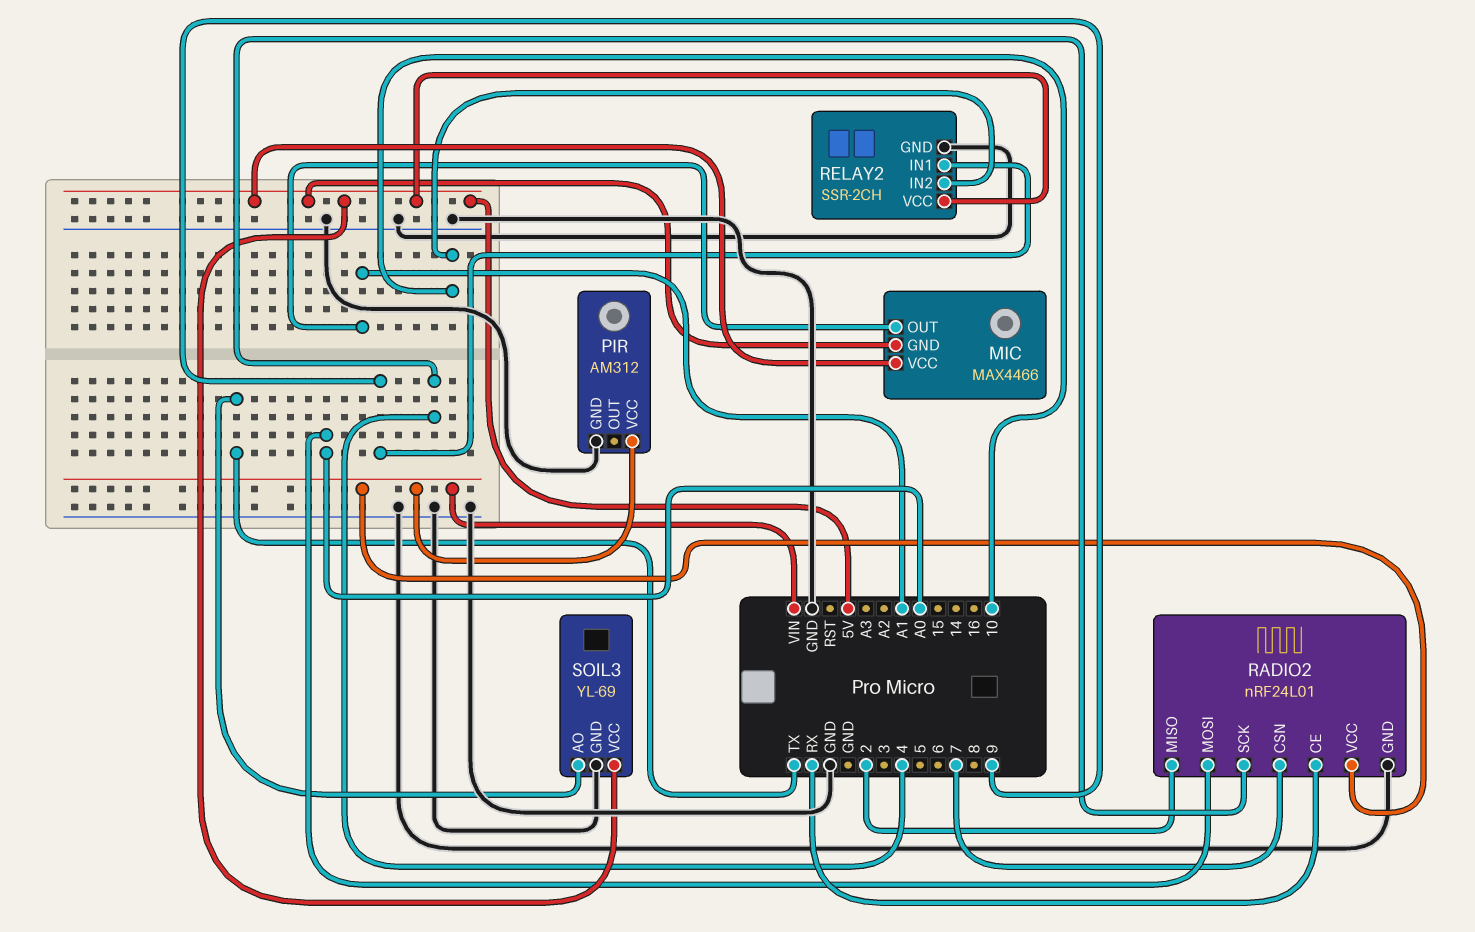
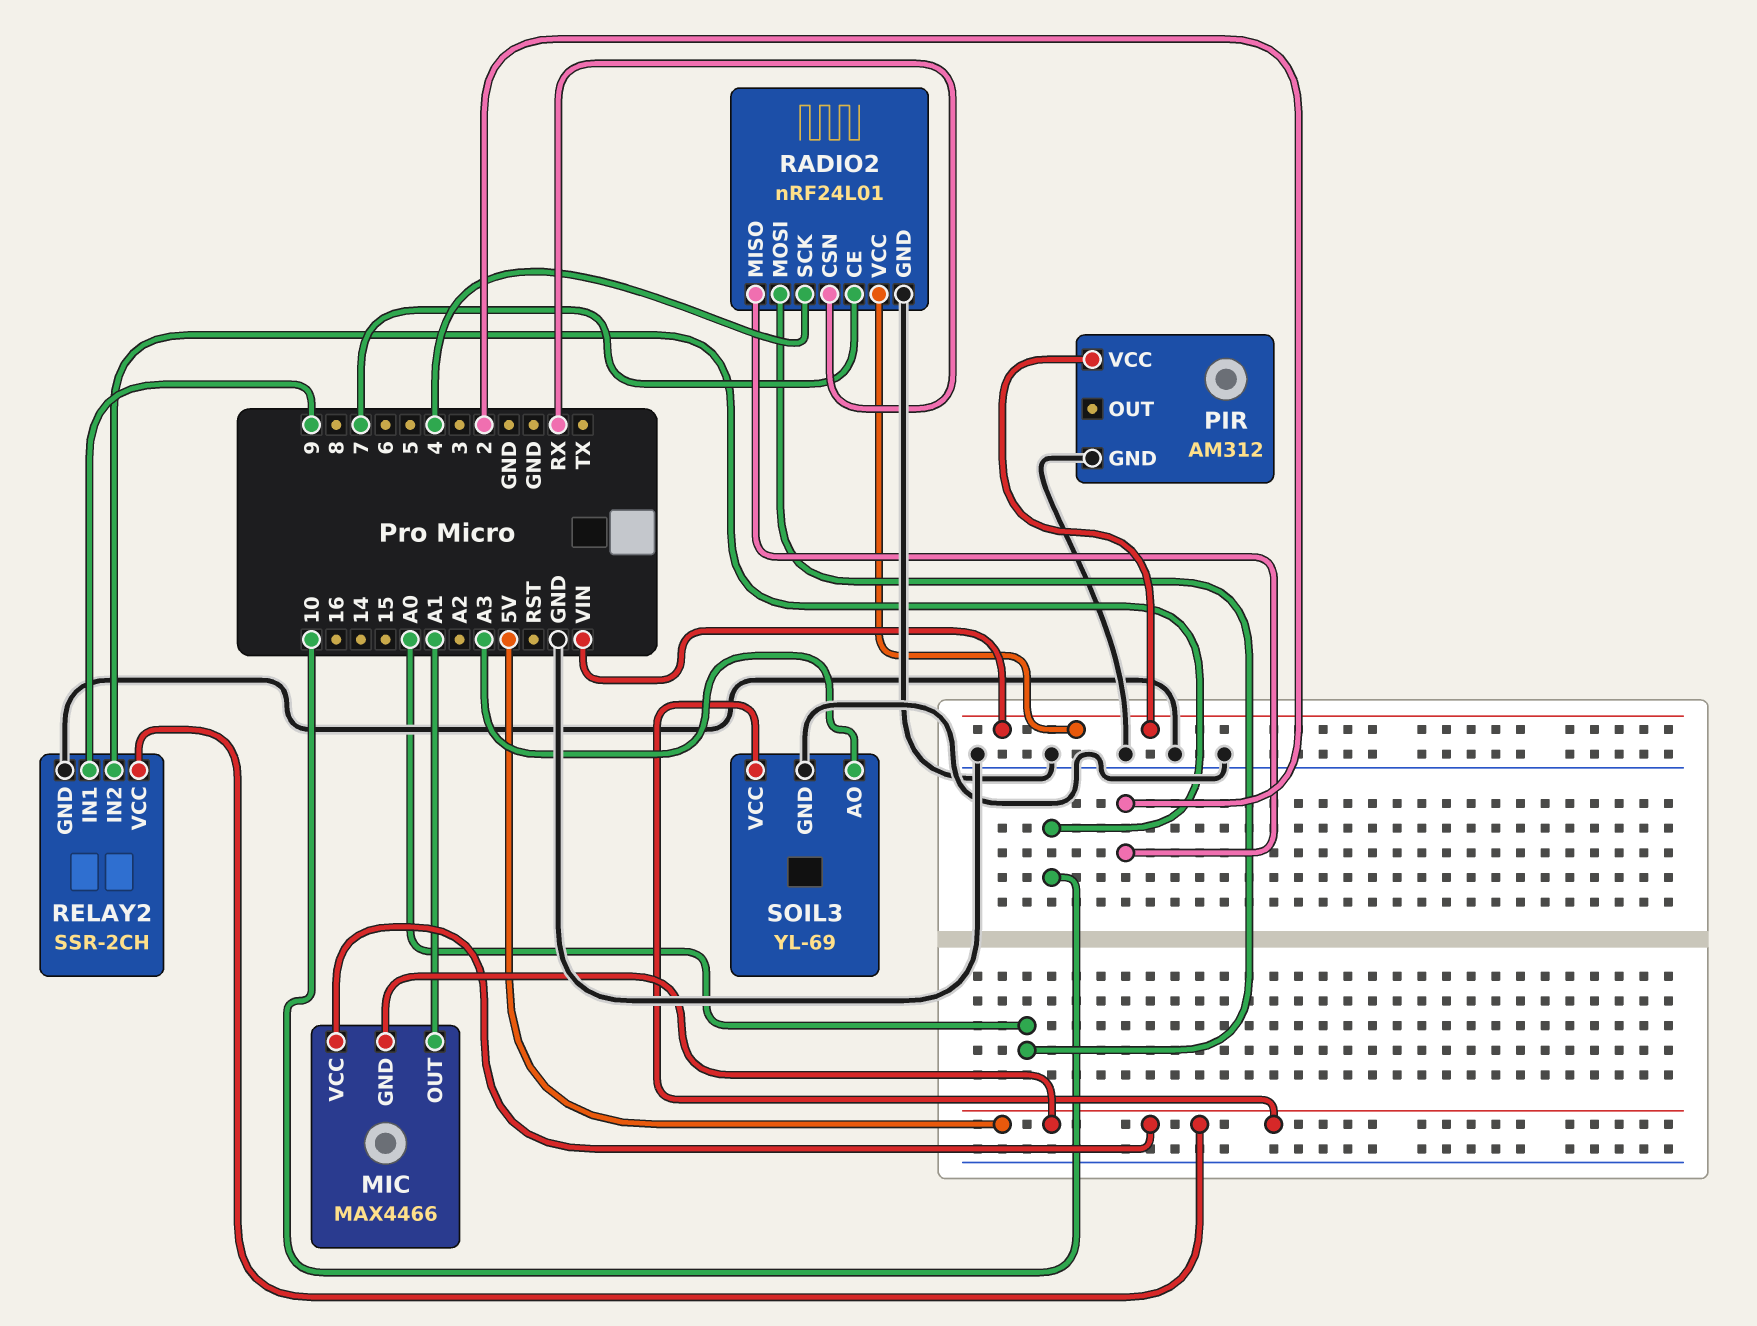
RADIO2 pin CE: RX -> 7
RADIO2 pin CSN: 7 -> RX
SOIL3 pin AO: TX -> A3

